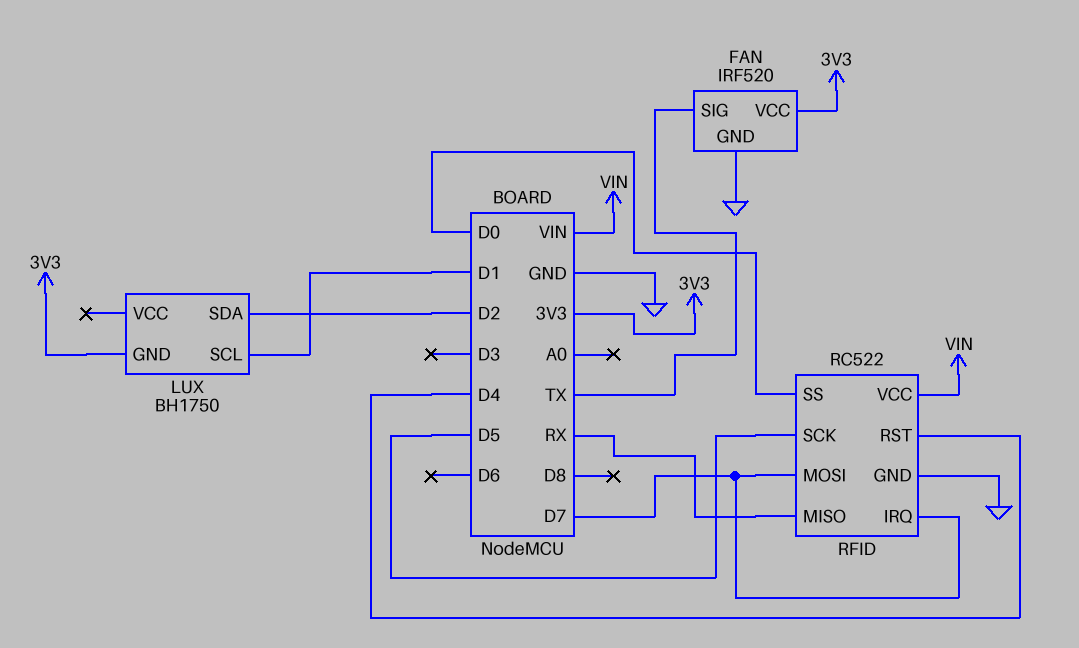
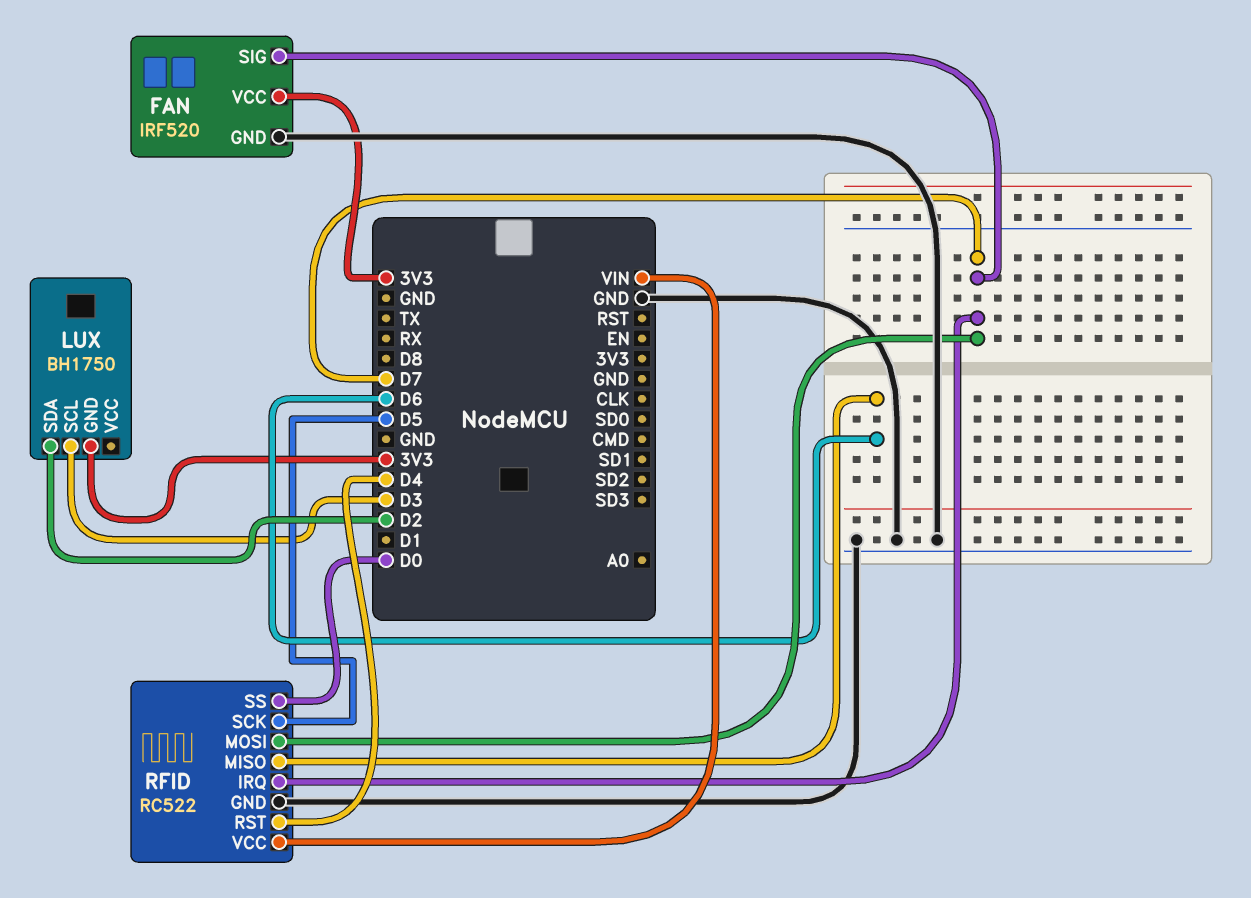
FAN pin SIG: TX -> D7
LUX pin SCL: D1 -> D3
RFID pin MISO: RX -> D6

